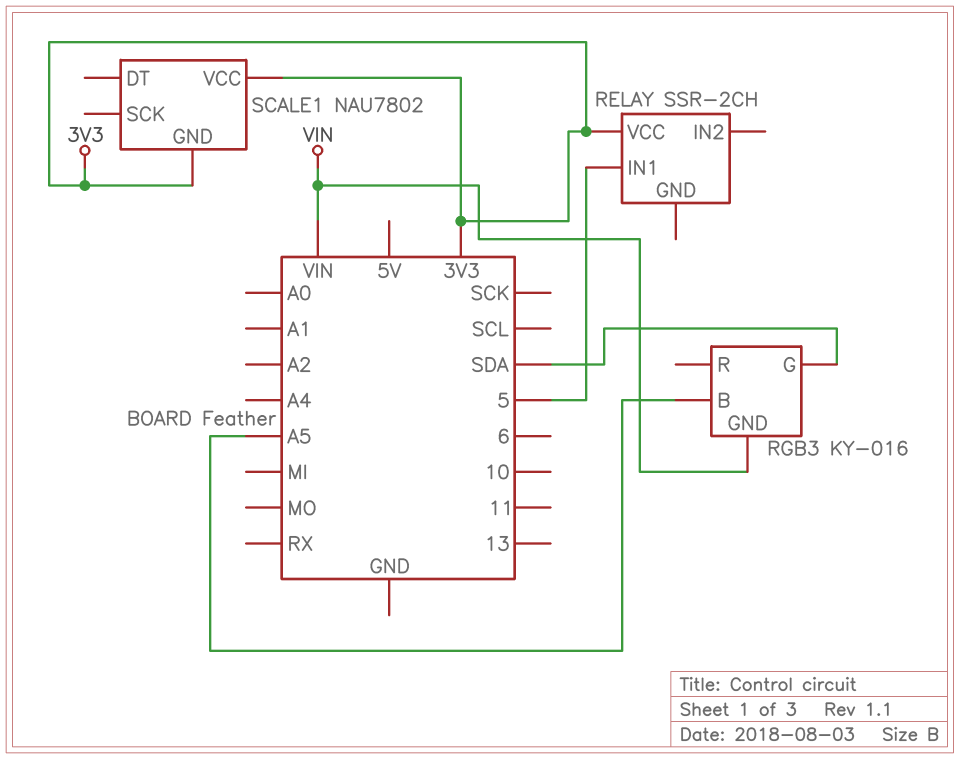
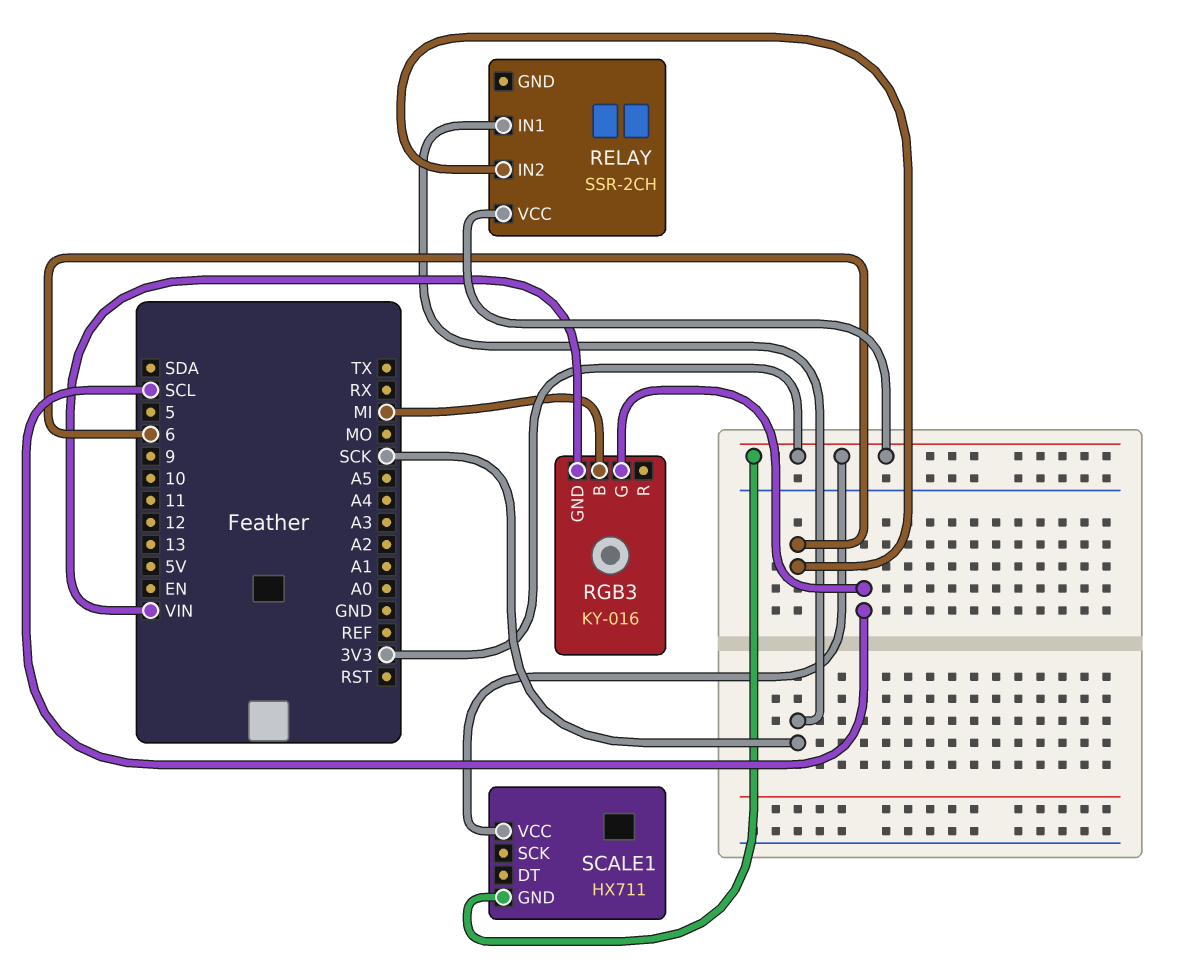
RELAY pin IN1: 5 -> SCK
RELAY pin IN2: none -> 6
RGB3 pin B: A5 -> MI
RGB3 pin G: SDA -> SCL
SCALE1: NAU7802 -> HX711

